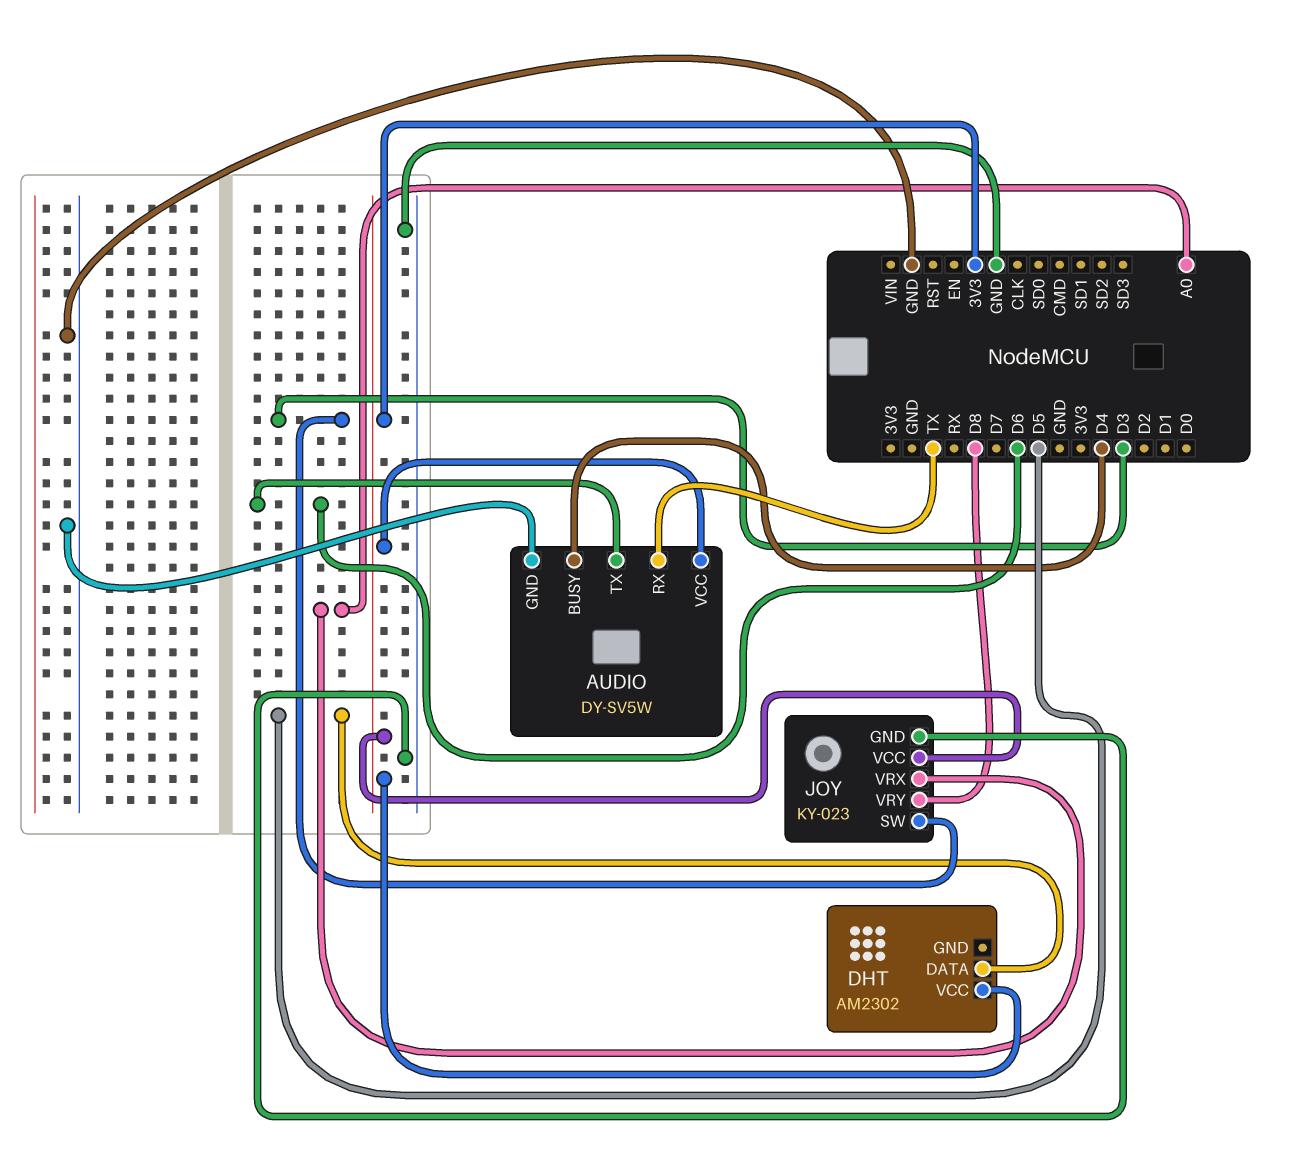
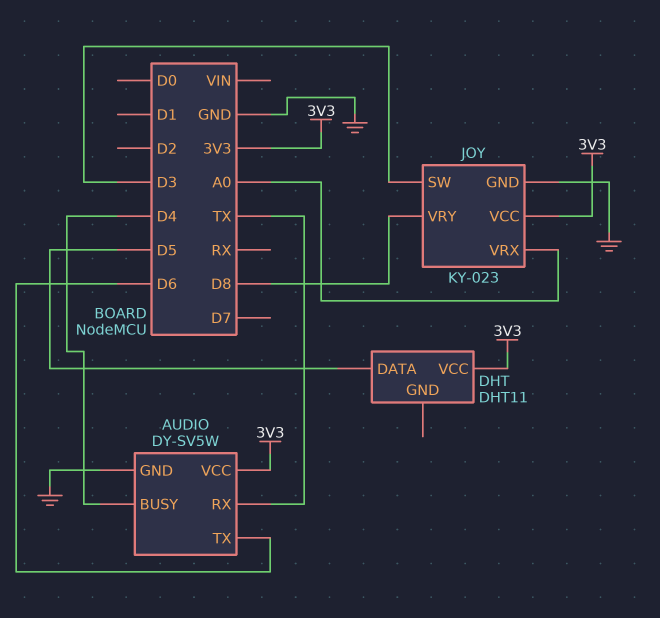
DHT: AM2302 -> DHT11

